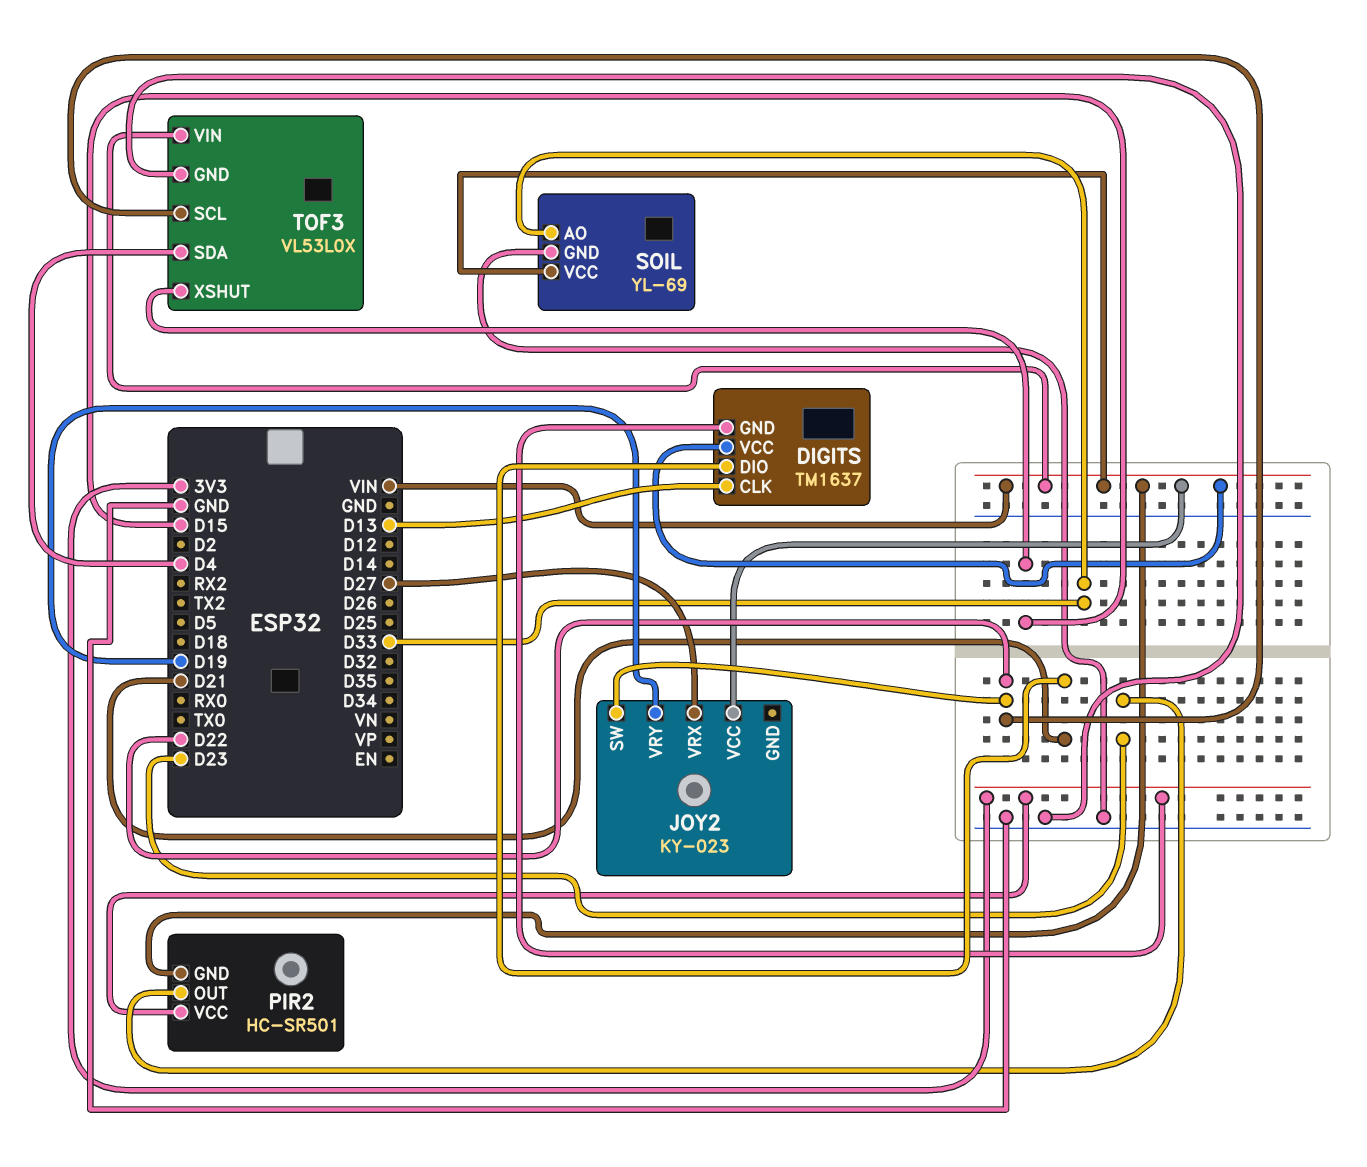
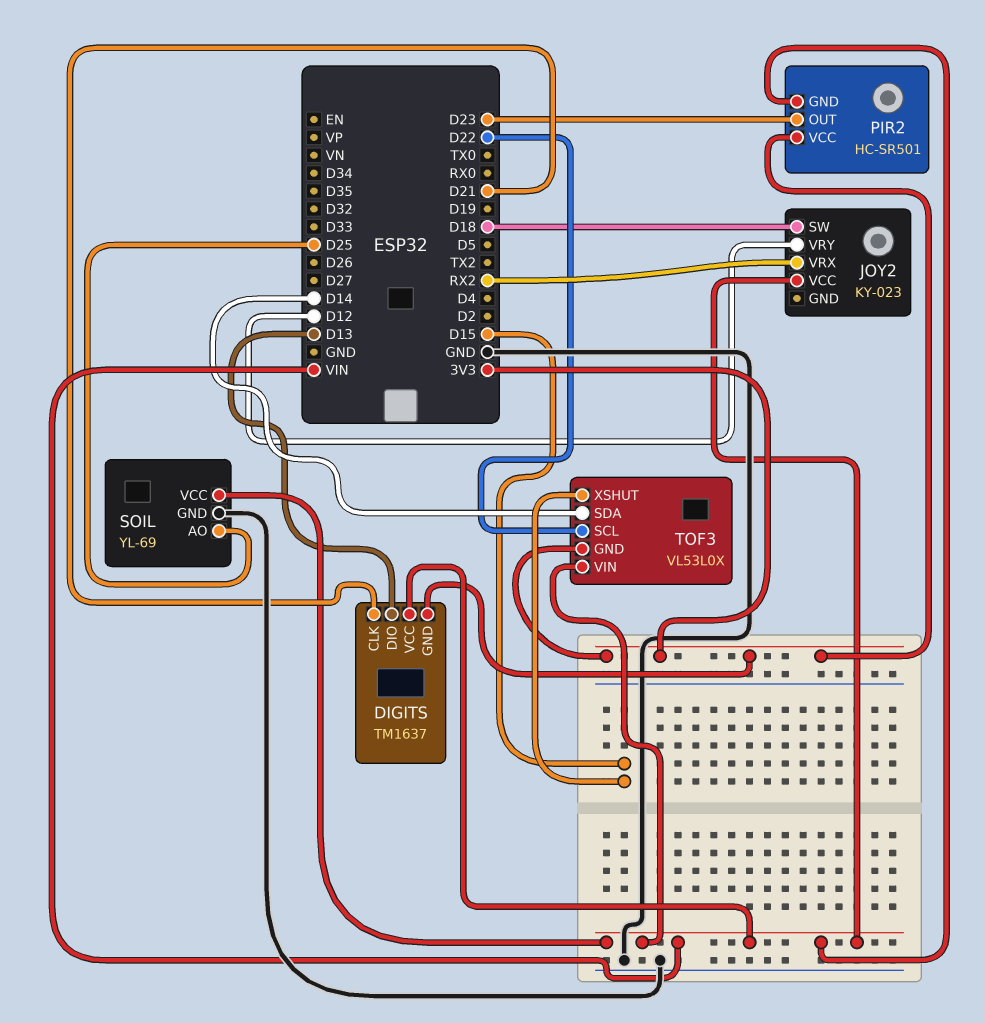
DIGITS pin CLK: D13 -> D21
DIGITS pin DIO: D21 -> D13
JOY2 pin SW: D22 -> D18
JOY2 pin VRX: D27 -> RX2
JOY2 pin VRY: D19 -> D12
SOIL pin AO: D33 -> D25
TOF3 pin GND: GND -> 3V3
TOF3 pin SDA: D4 -> D14

